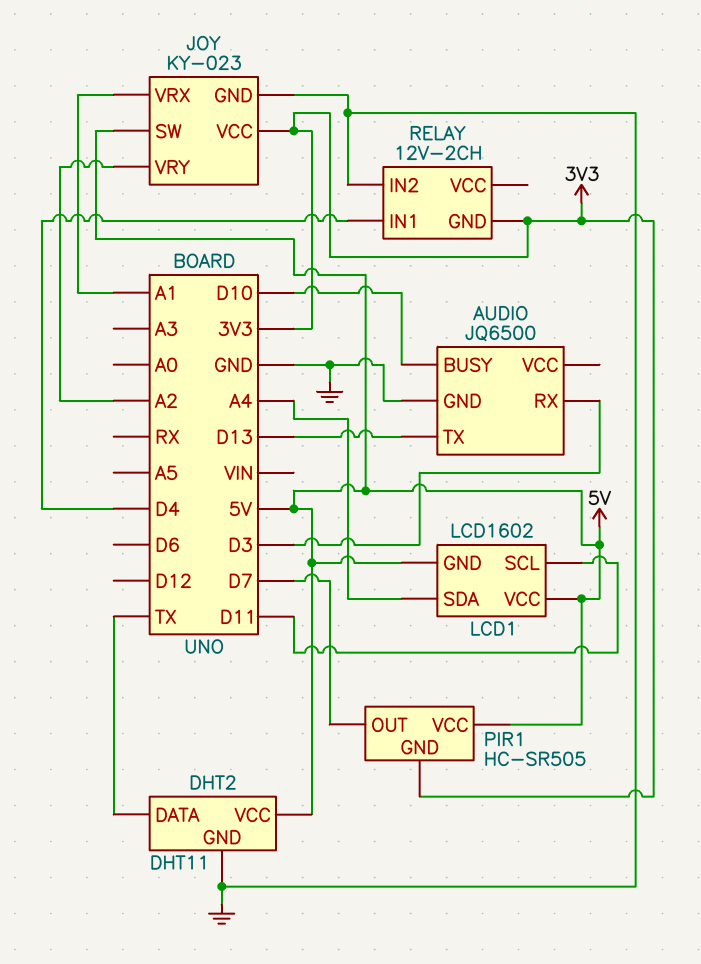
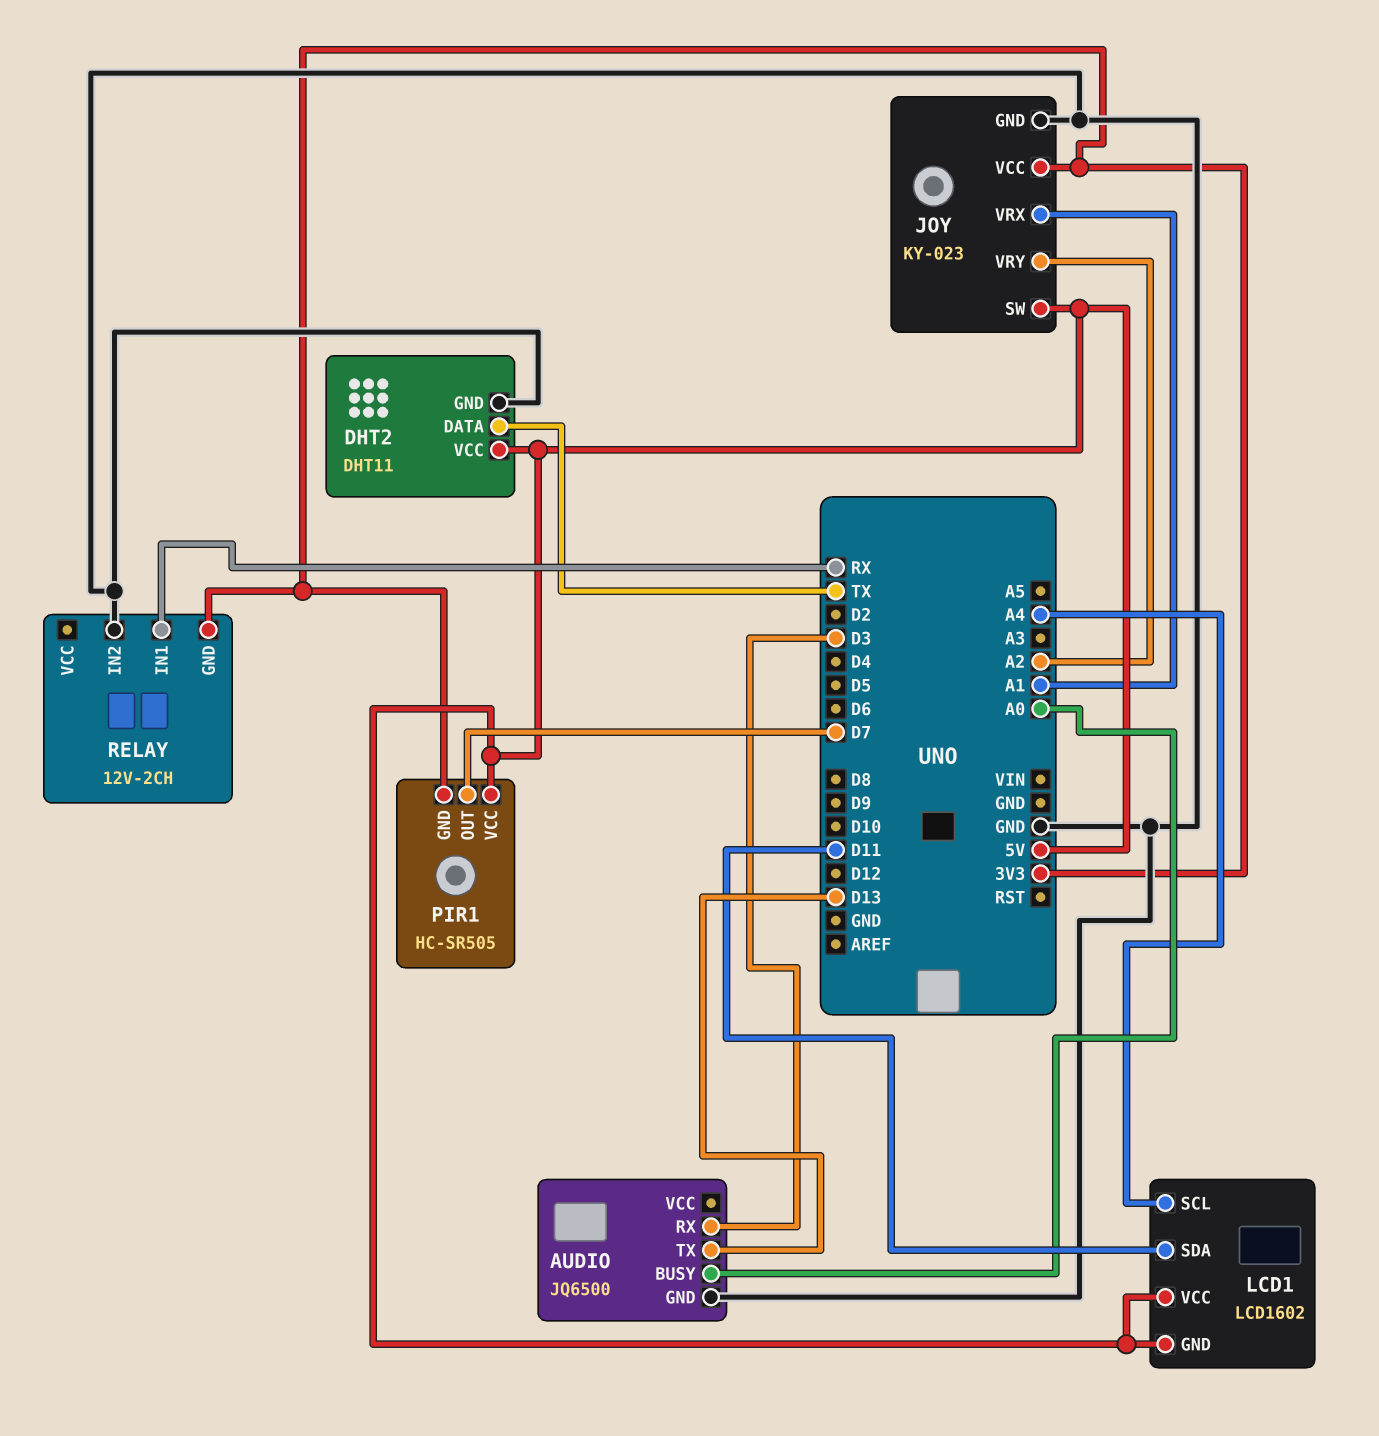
AUDIO pin BUSY: D10 -> A0
LCD1 pin SCL: D11 -> A4
LCD1 pin SDA: A4 -> D11
RELAY pin IN1: D4 -> RX

